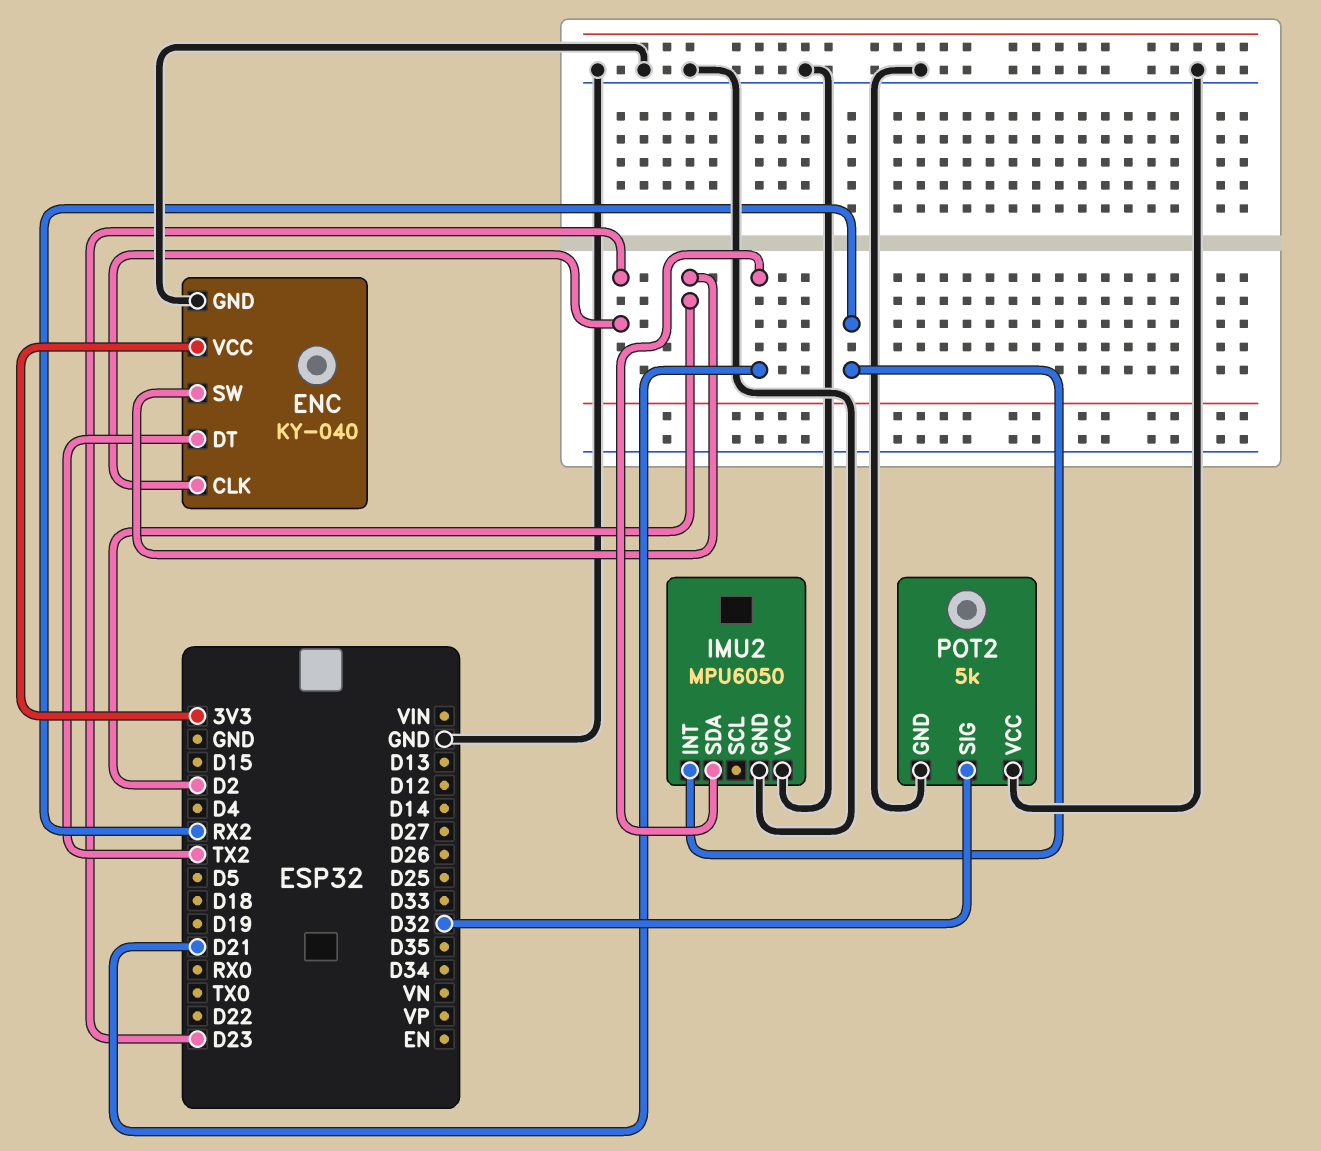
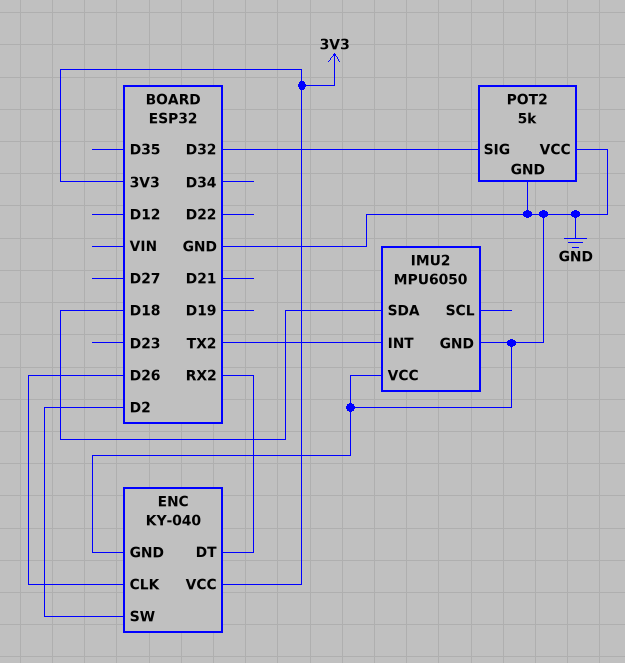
ENC pin CLK: D23 -> D26
ENC pin DT: TX2 -> RX2
IMU2 pin INT: RX2 -> TX2
IMU2 pin SDA: D21 -> D18

